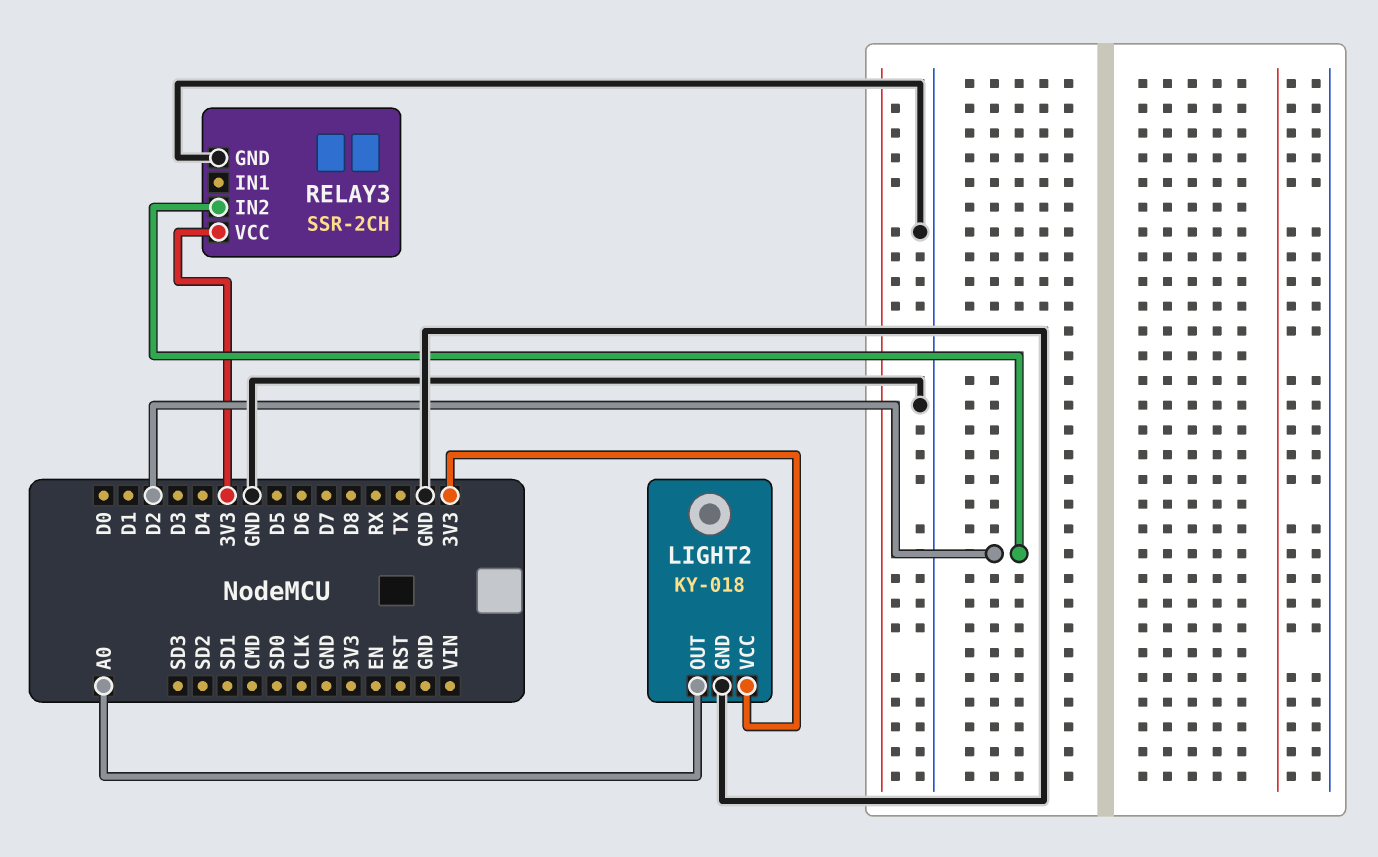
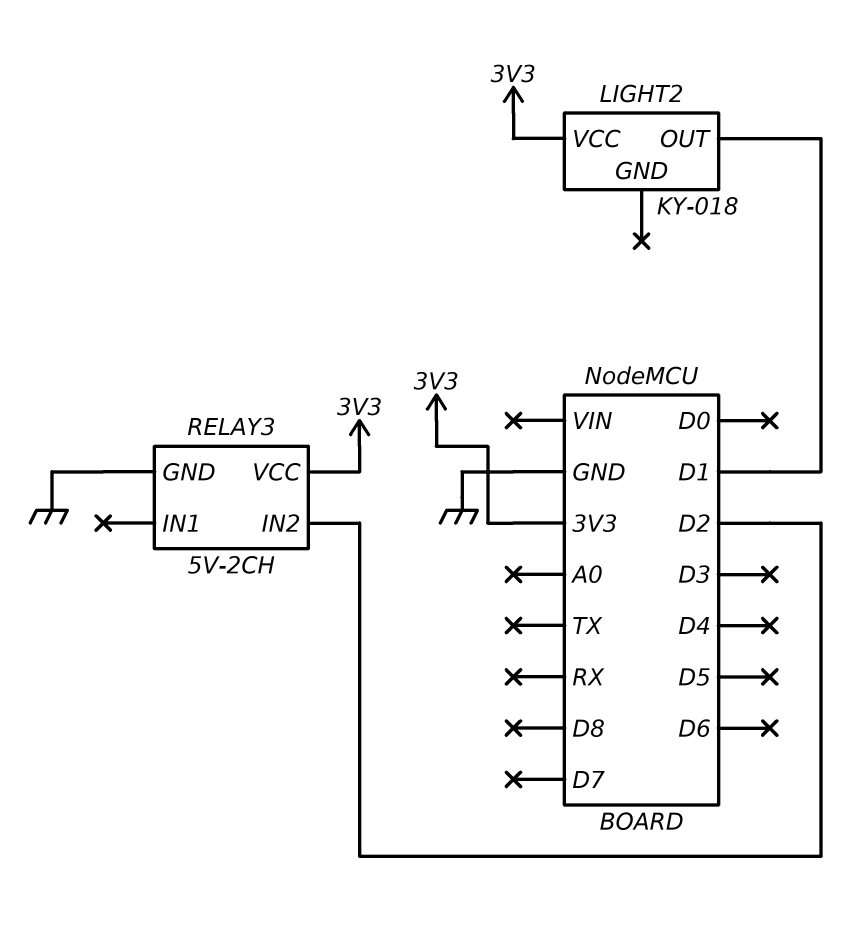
LIGHT2 pin GND: GND -> none
LIGHT2 pin OUT: A0 -> D1
RELAY3: SSR-2CH -> 5V-2CH

